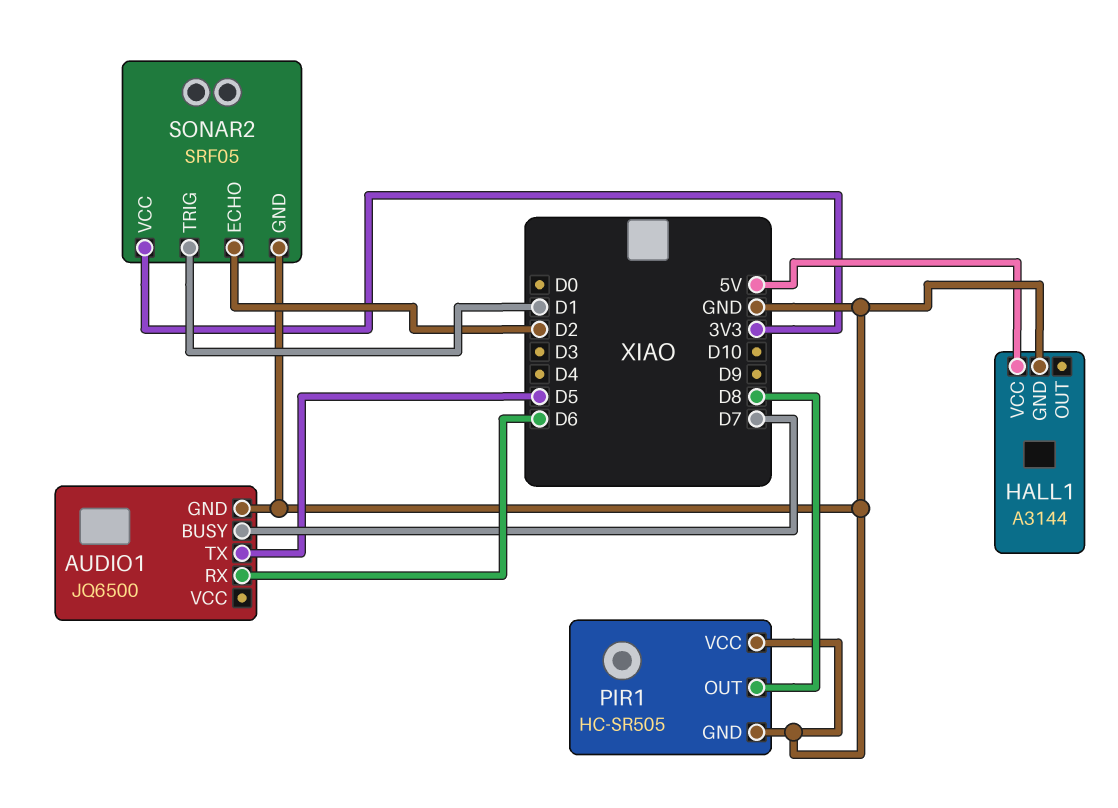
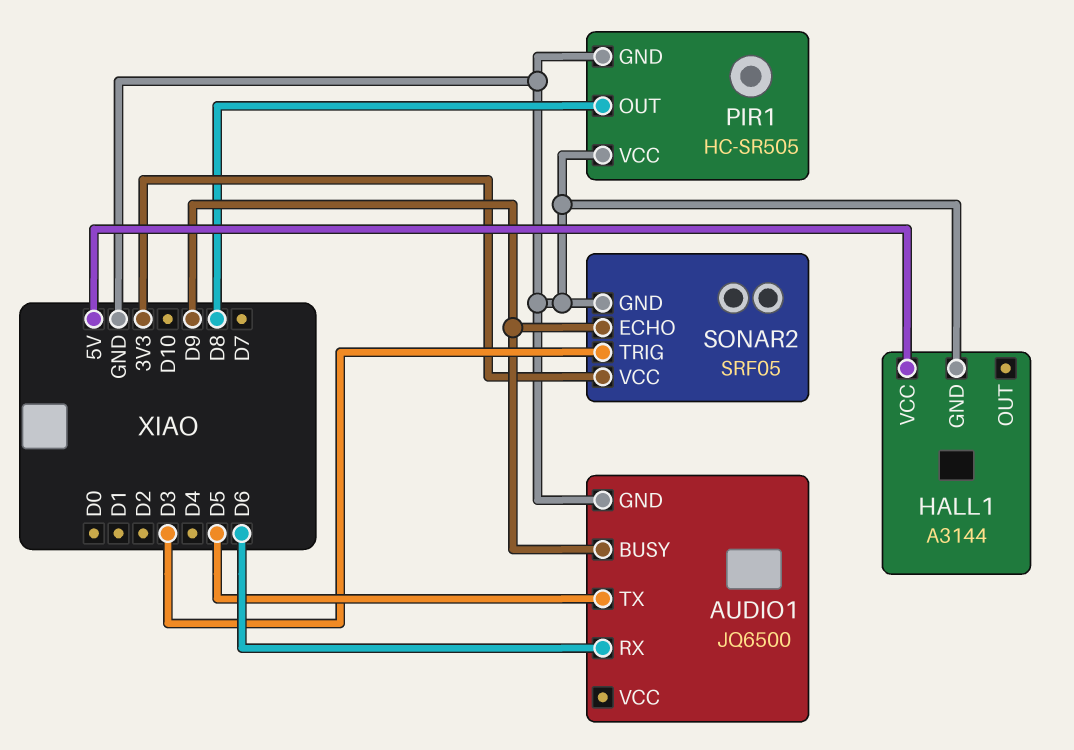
AUDIO1 pin BUSY: D7 -> D9
SONAR2 pin ECHO: D2 -> D9
SONAR2 pin TRIG: D1 -> D3

